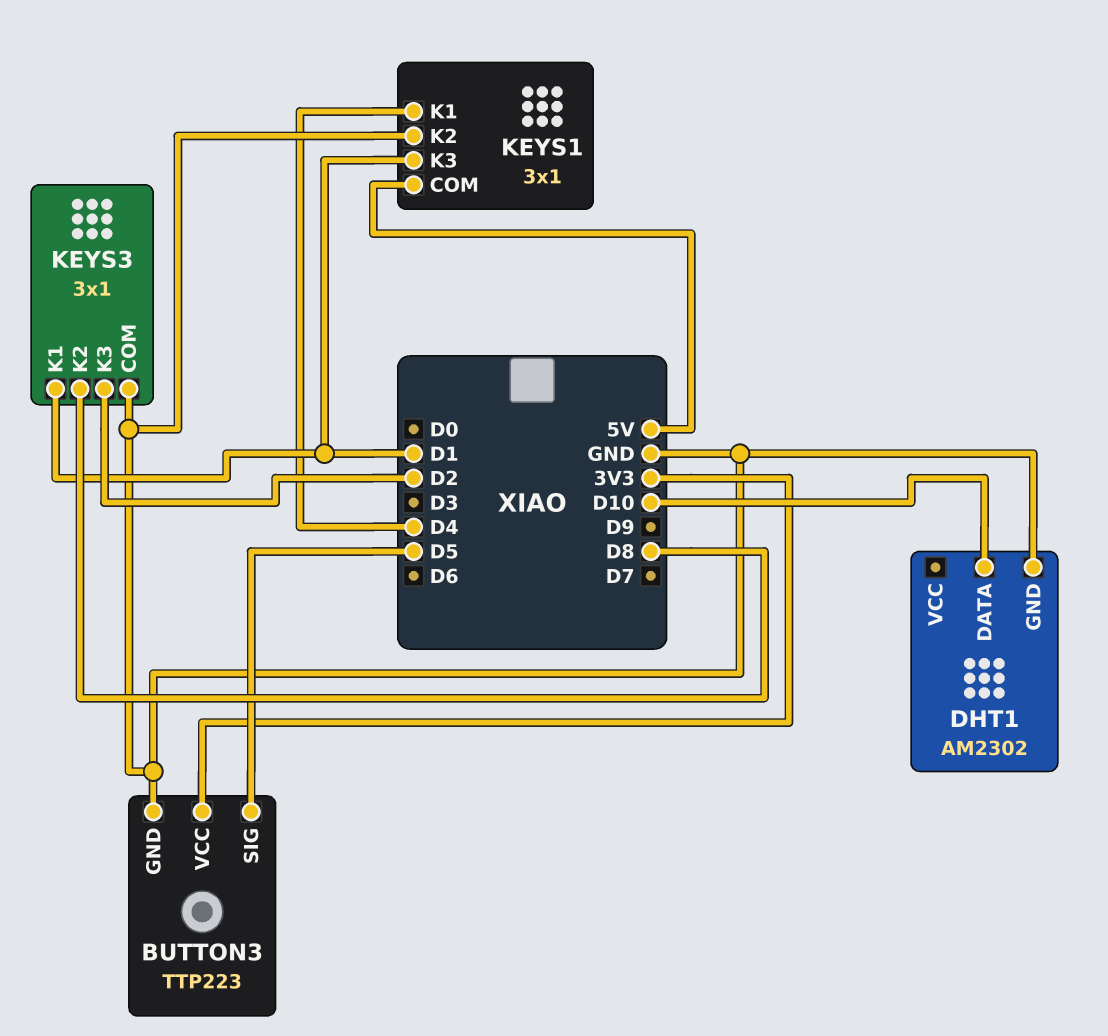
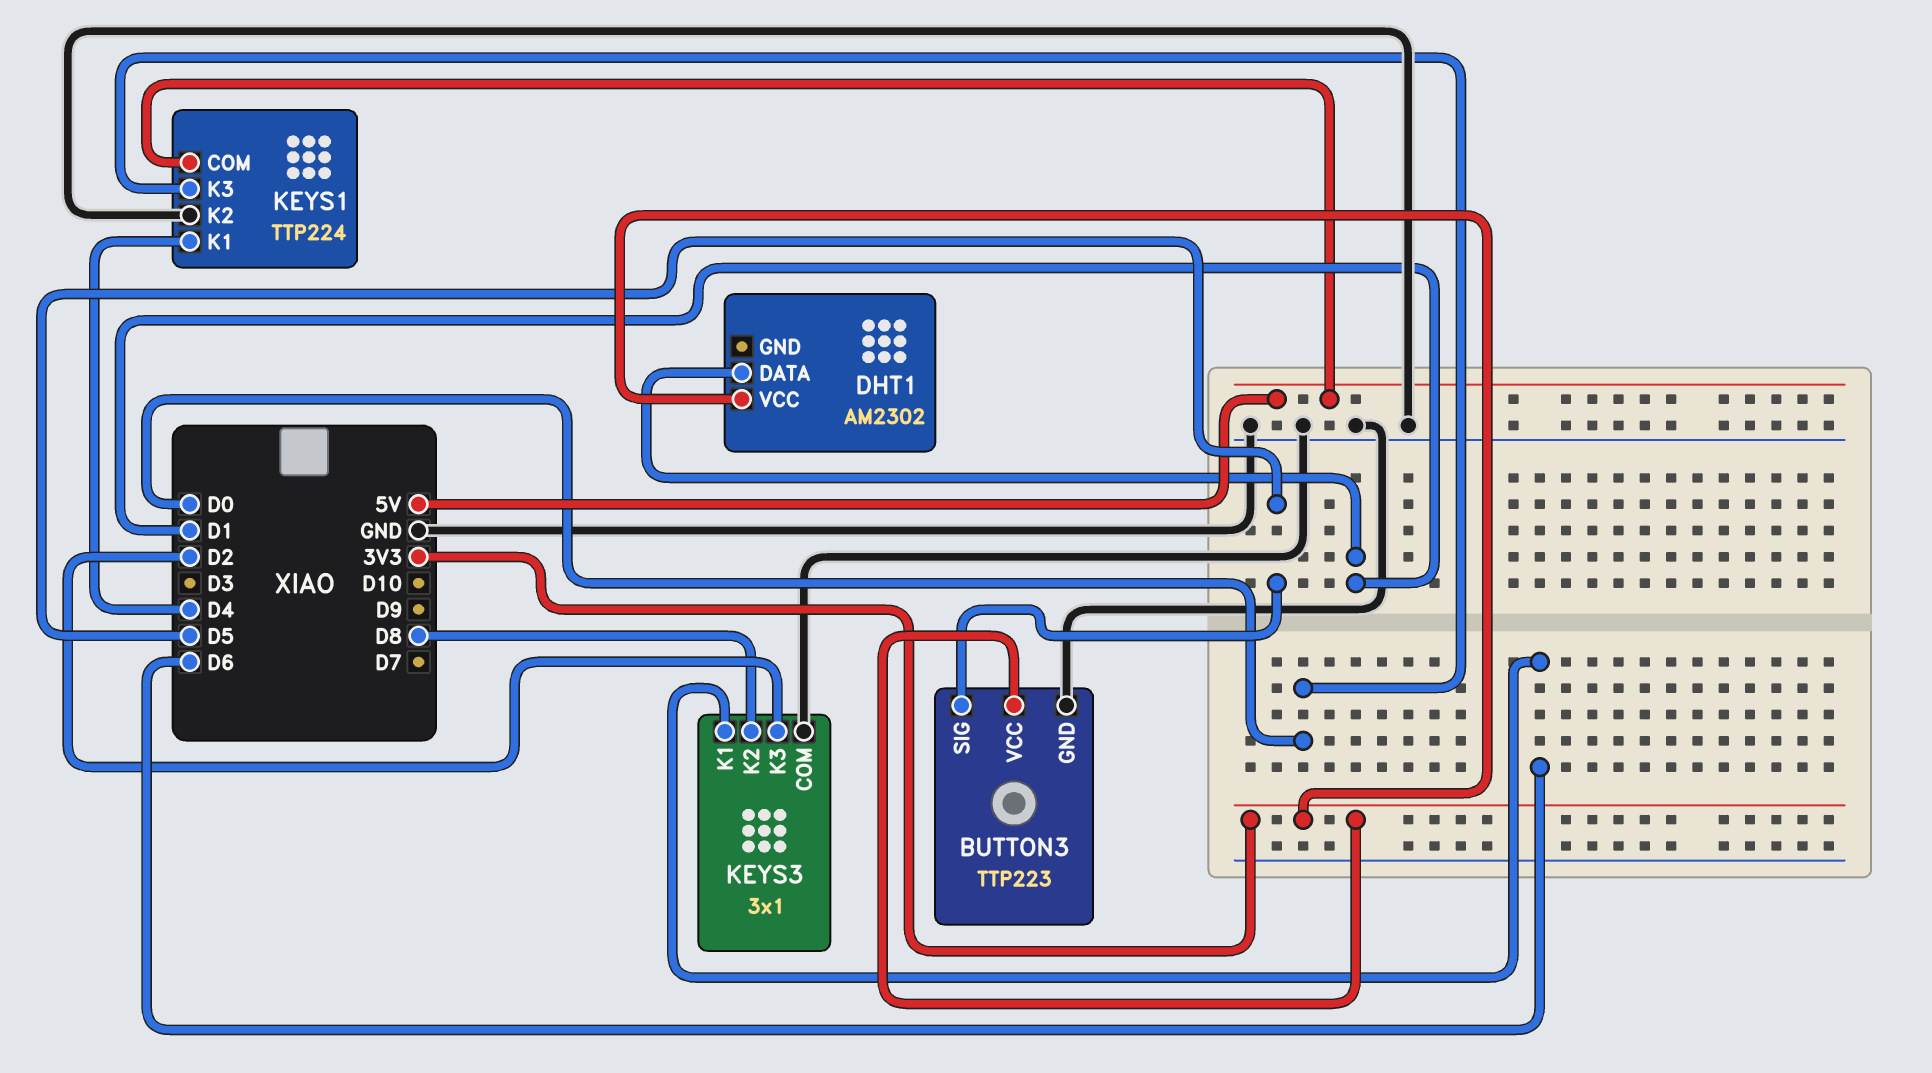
DHT1 pin DATA: D10 -> D1
DHT1 pin GND: GND -> none
DHT1 pin VCC: none -> 3V3
KEYS1: 3x1 -> TTP224
KEYS1 pin K3: D1 -> D0
KEYS3 pin K1: D1 -> D6

